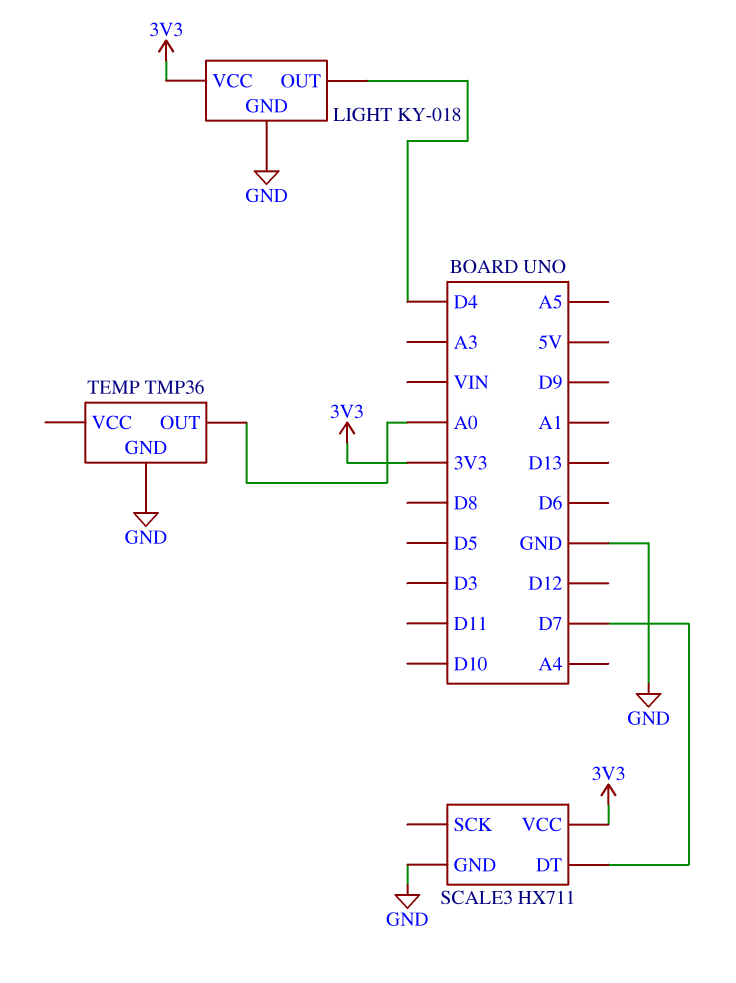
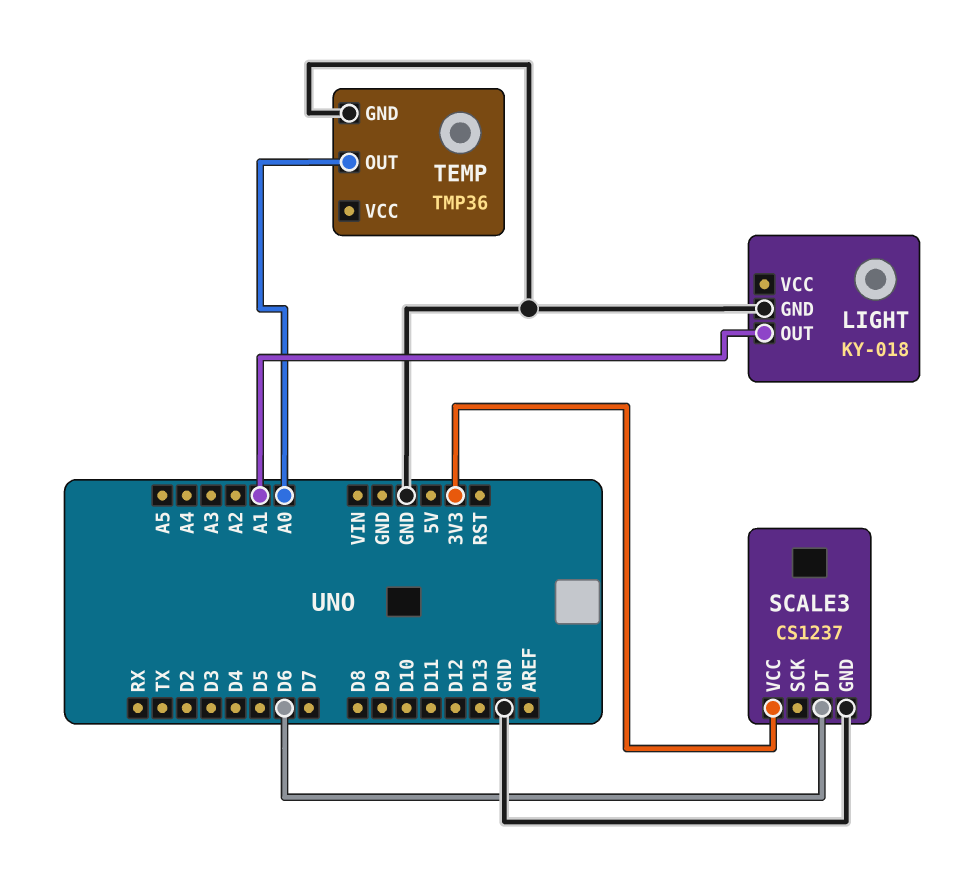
LIGHT pin OUT: D4 -> A1
LIGHT pin VCC: 3V3 -> none
SCALE3: HX711 -> CS1237
SCALE3 pin DT: D7 -> D6

